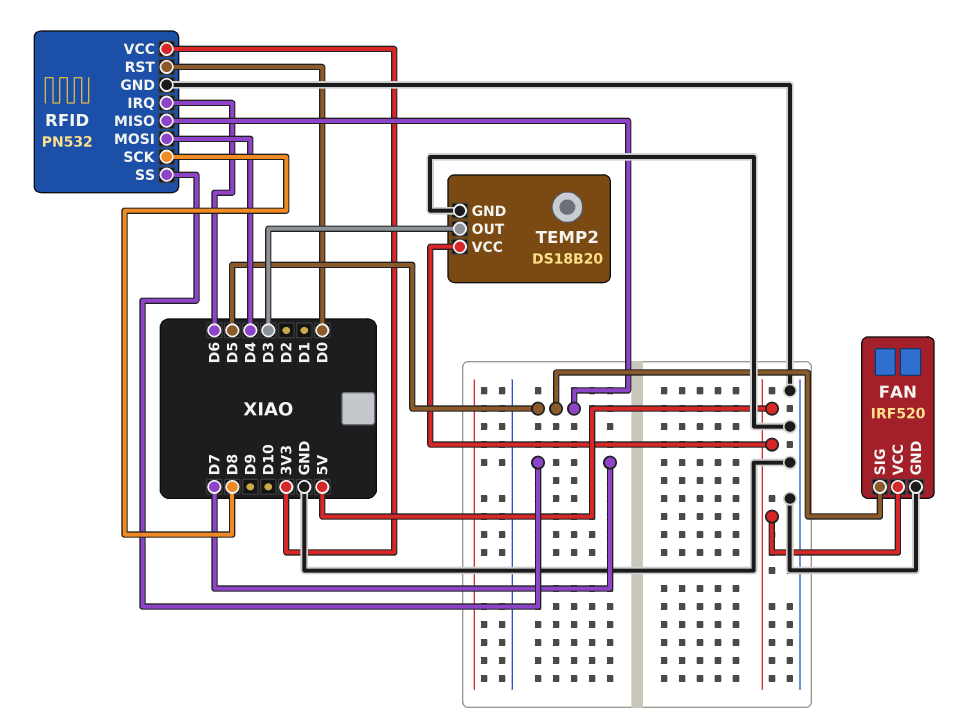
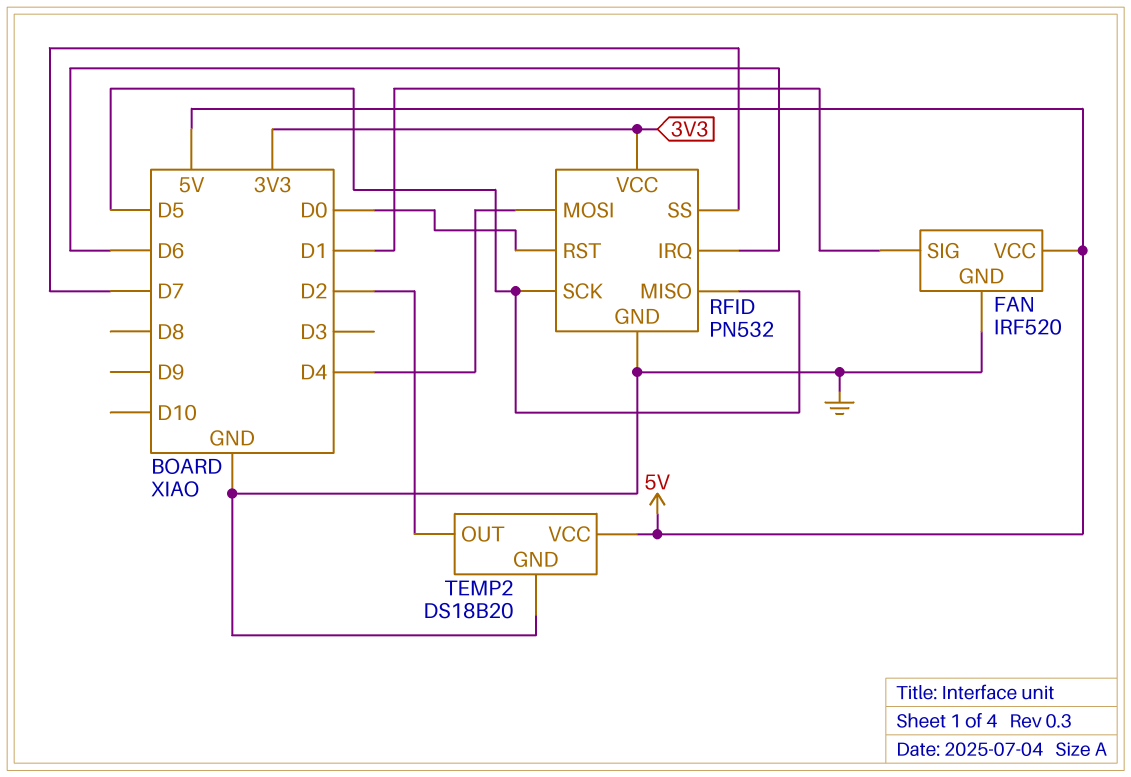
FAN pin SIG: D5 -> D1
RFID pin SCK: D8 -> D5
TEMP2 pin OUT: D3 -> D2

